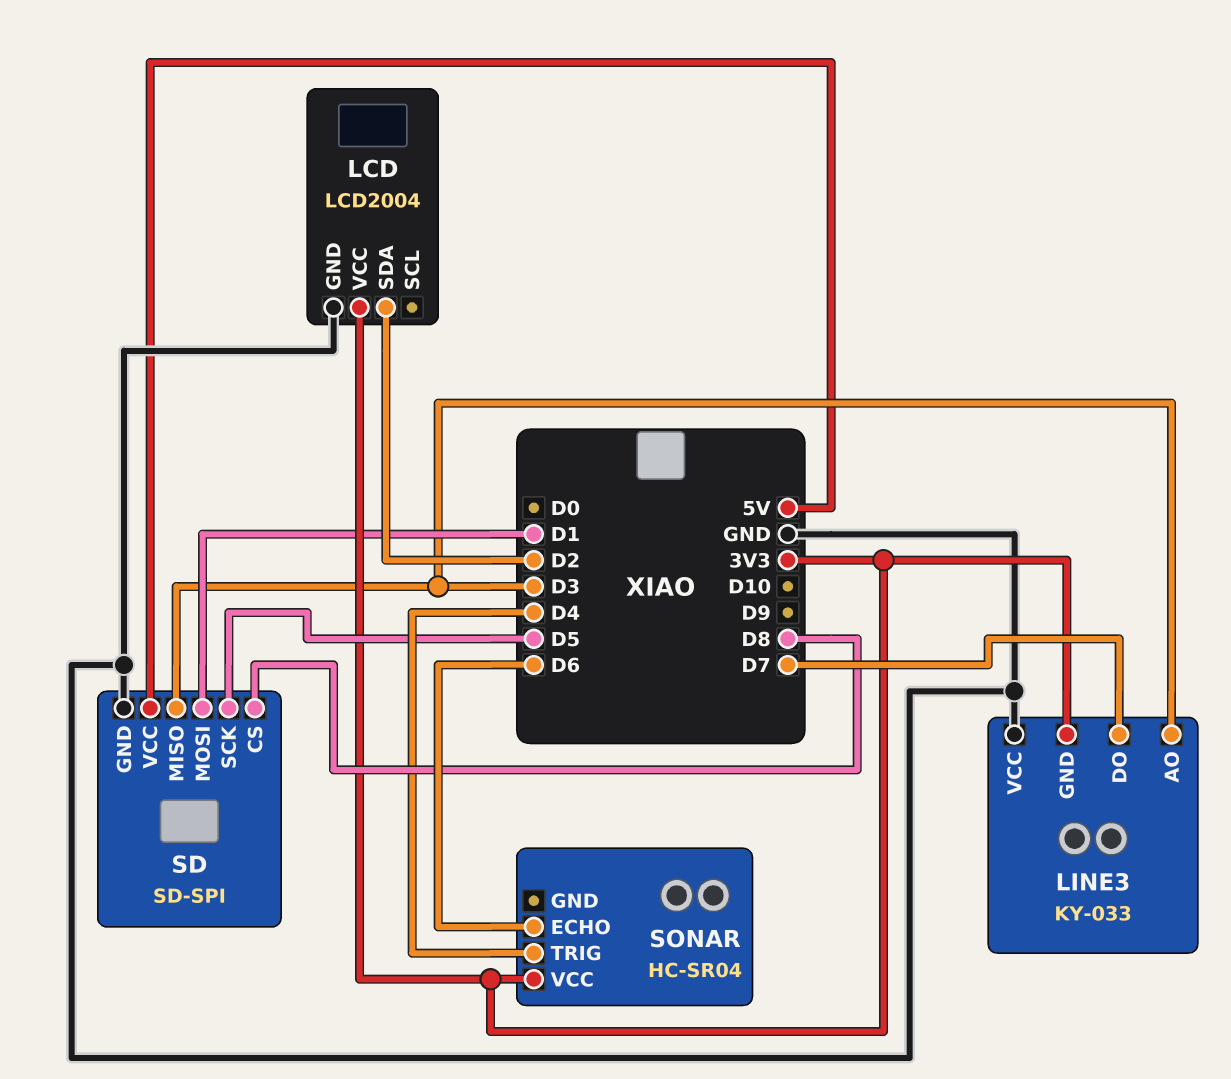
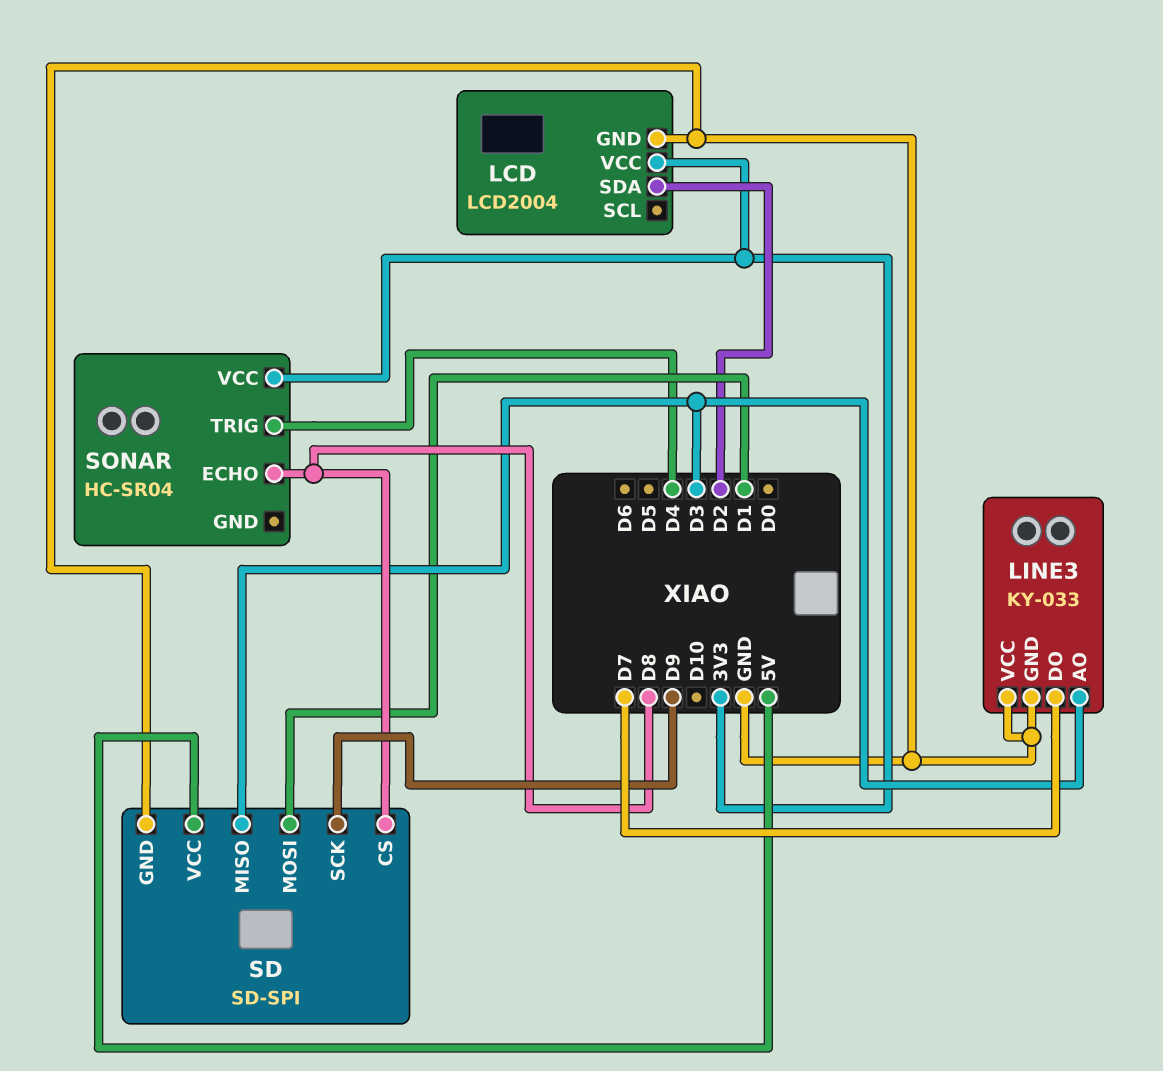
LINE3 pin GND: 3V3 -> GND
SD pin SCK: D5 -> D9
SONAR pin ECHO: D6 -> D8

